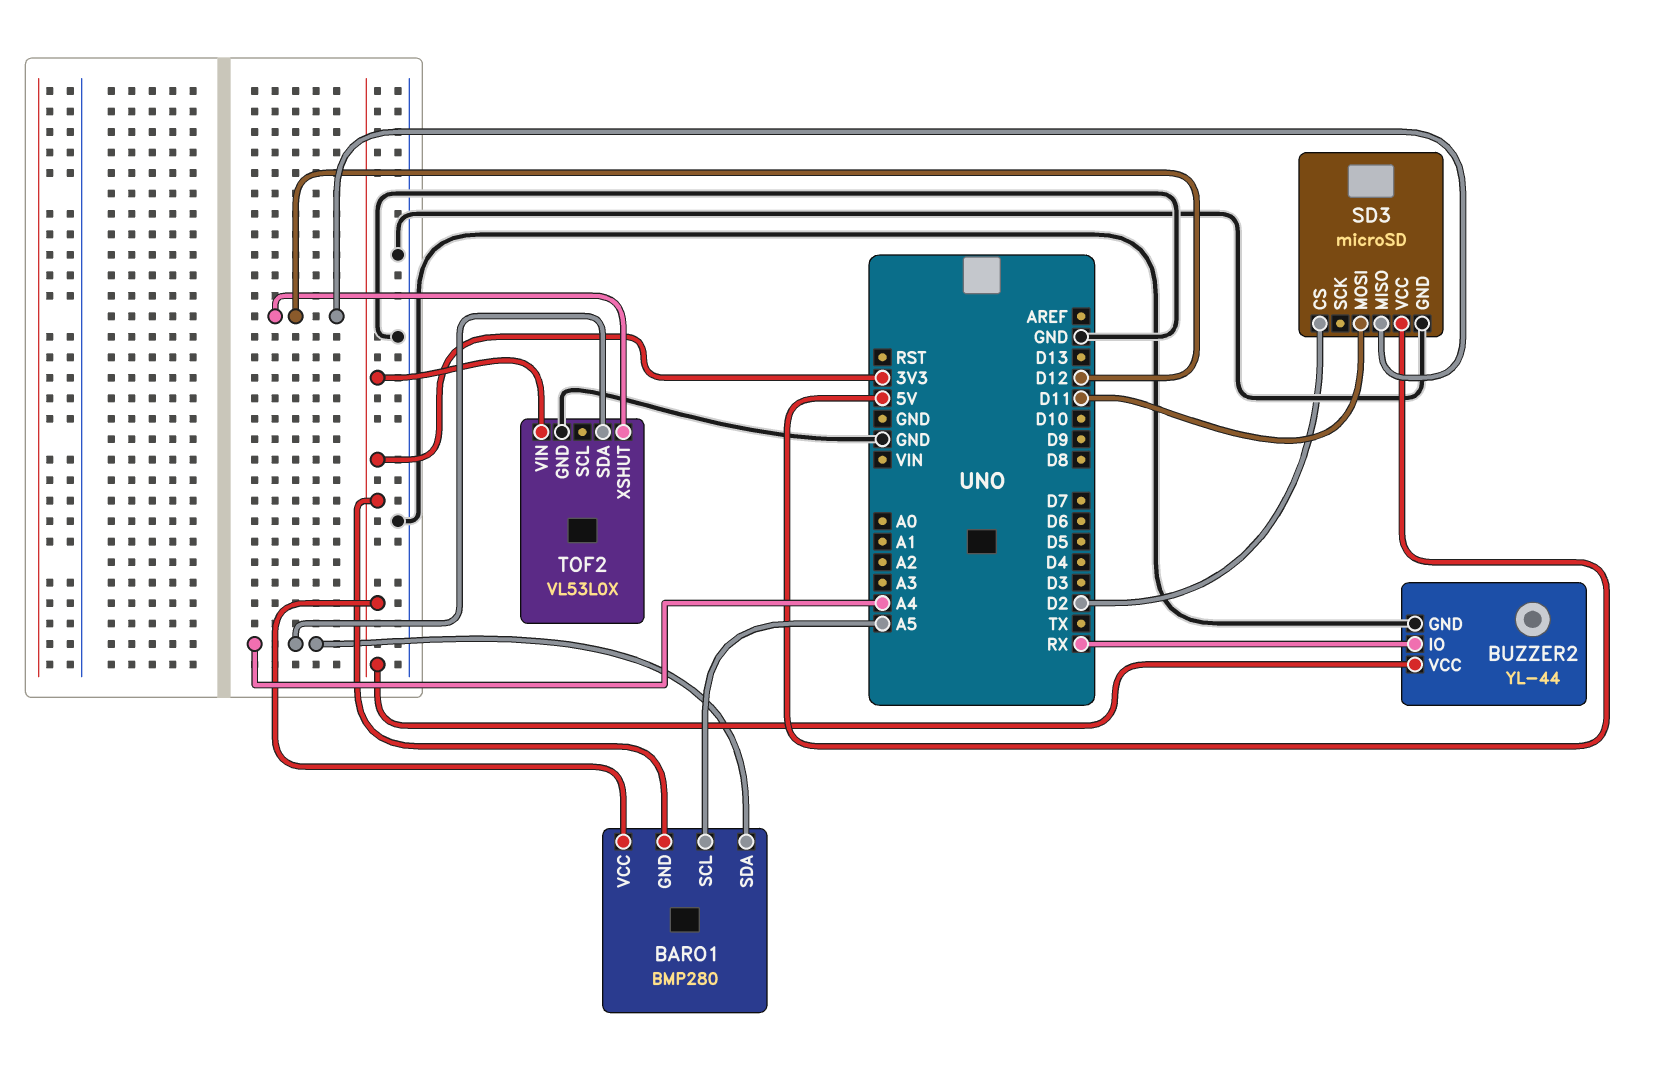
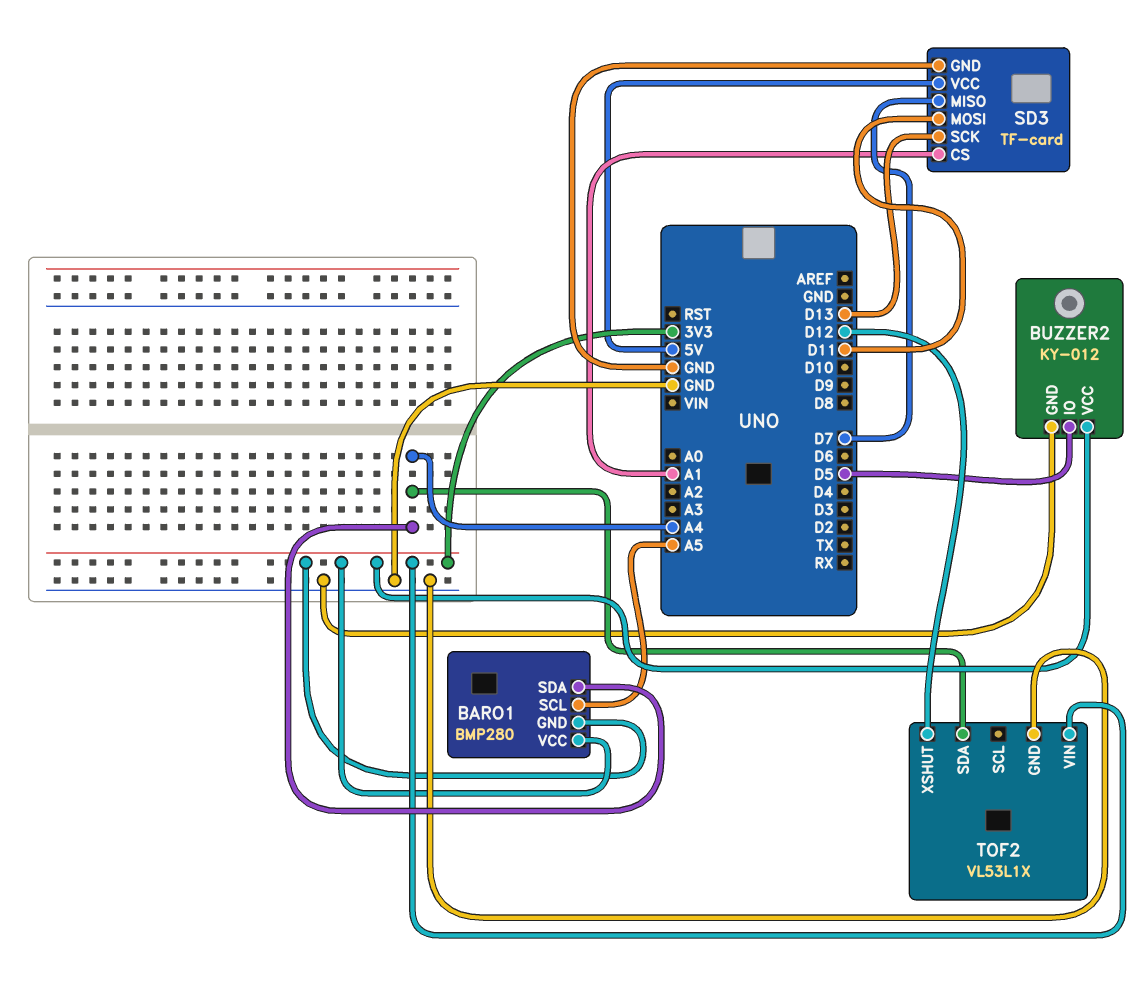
BUZZER2: YL-44 -> KY-012
BUZZER2 pin IO: RX -> D5
SD3: microSD -> TF-card
SD3 pin CS: D2 -> A1
SD3 pin MISO: D12 -> D7
SD3 pin SCK: none -> D13
TOF2: VL53L0X -> VL53L1X

